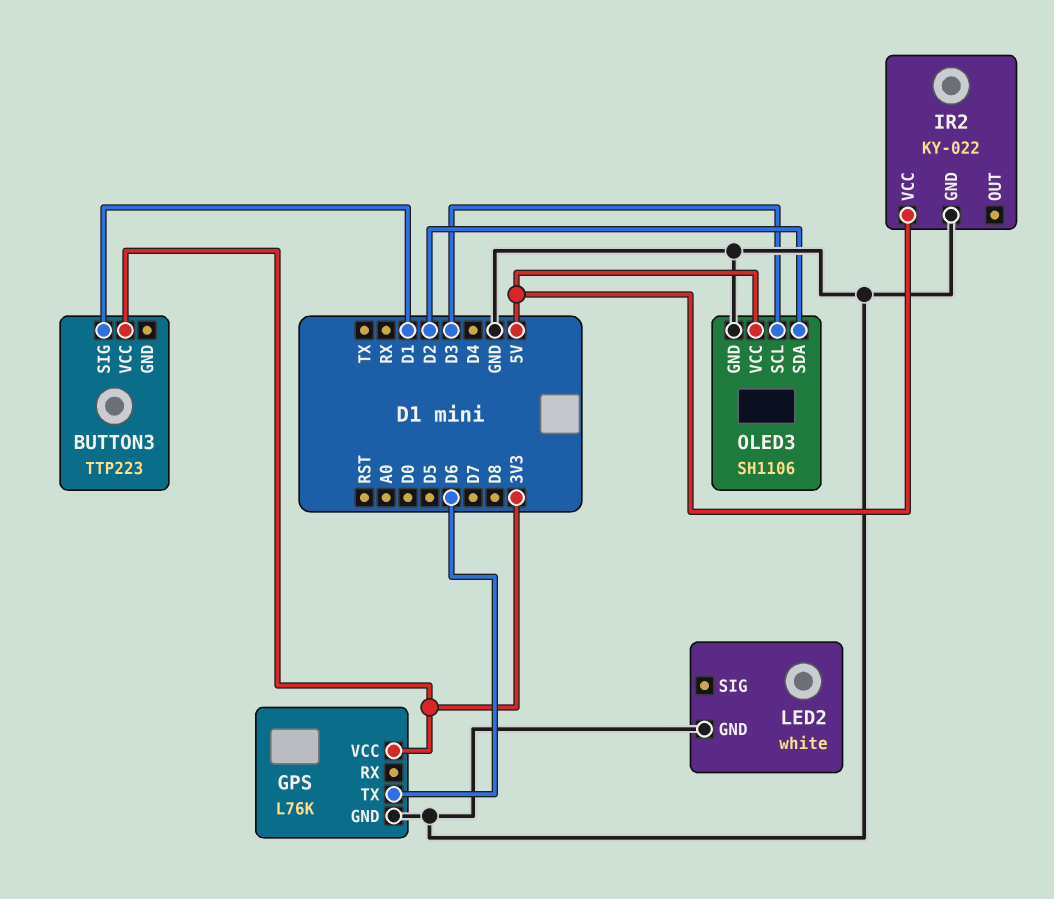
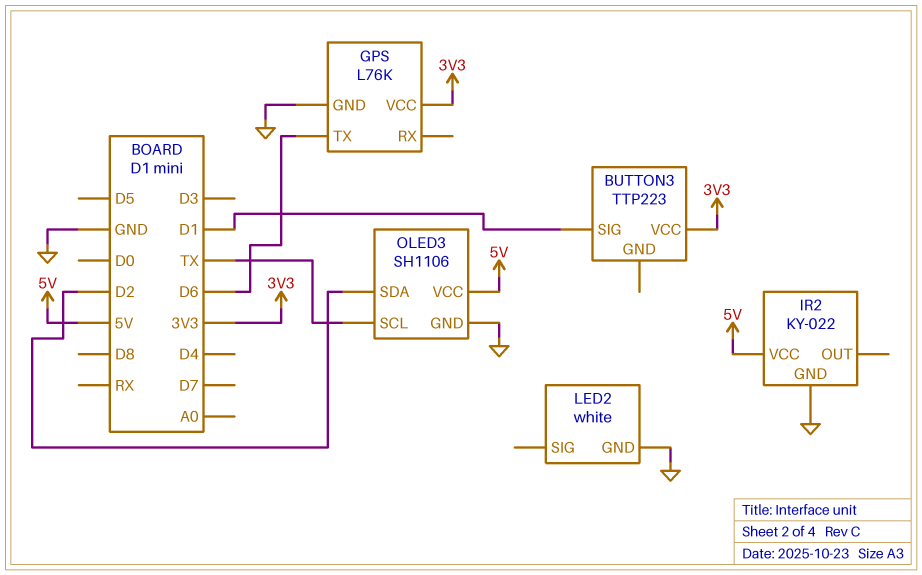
OLED3 pin SCL: D3 -> TX

